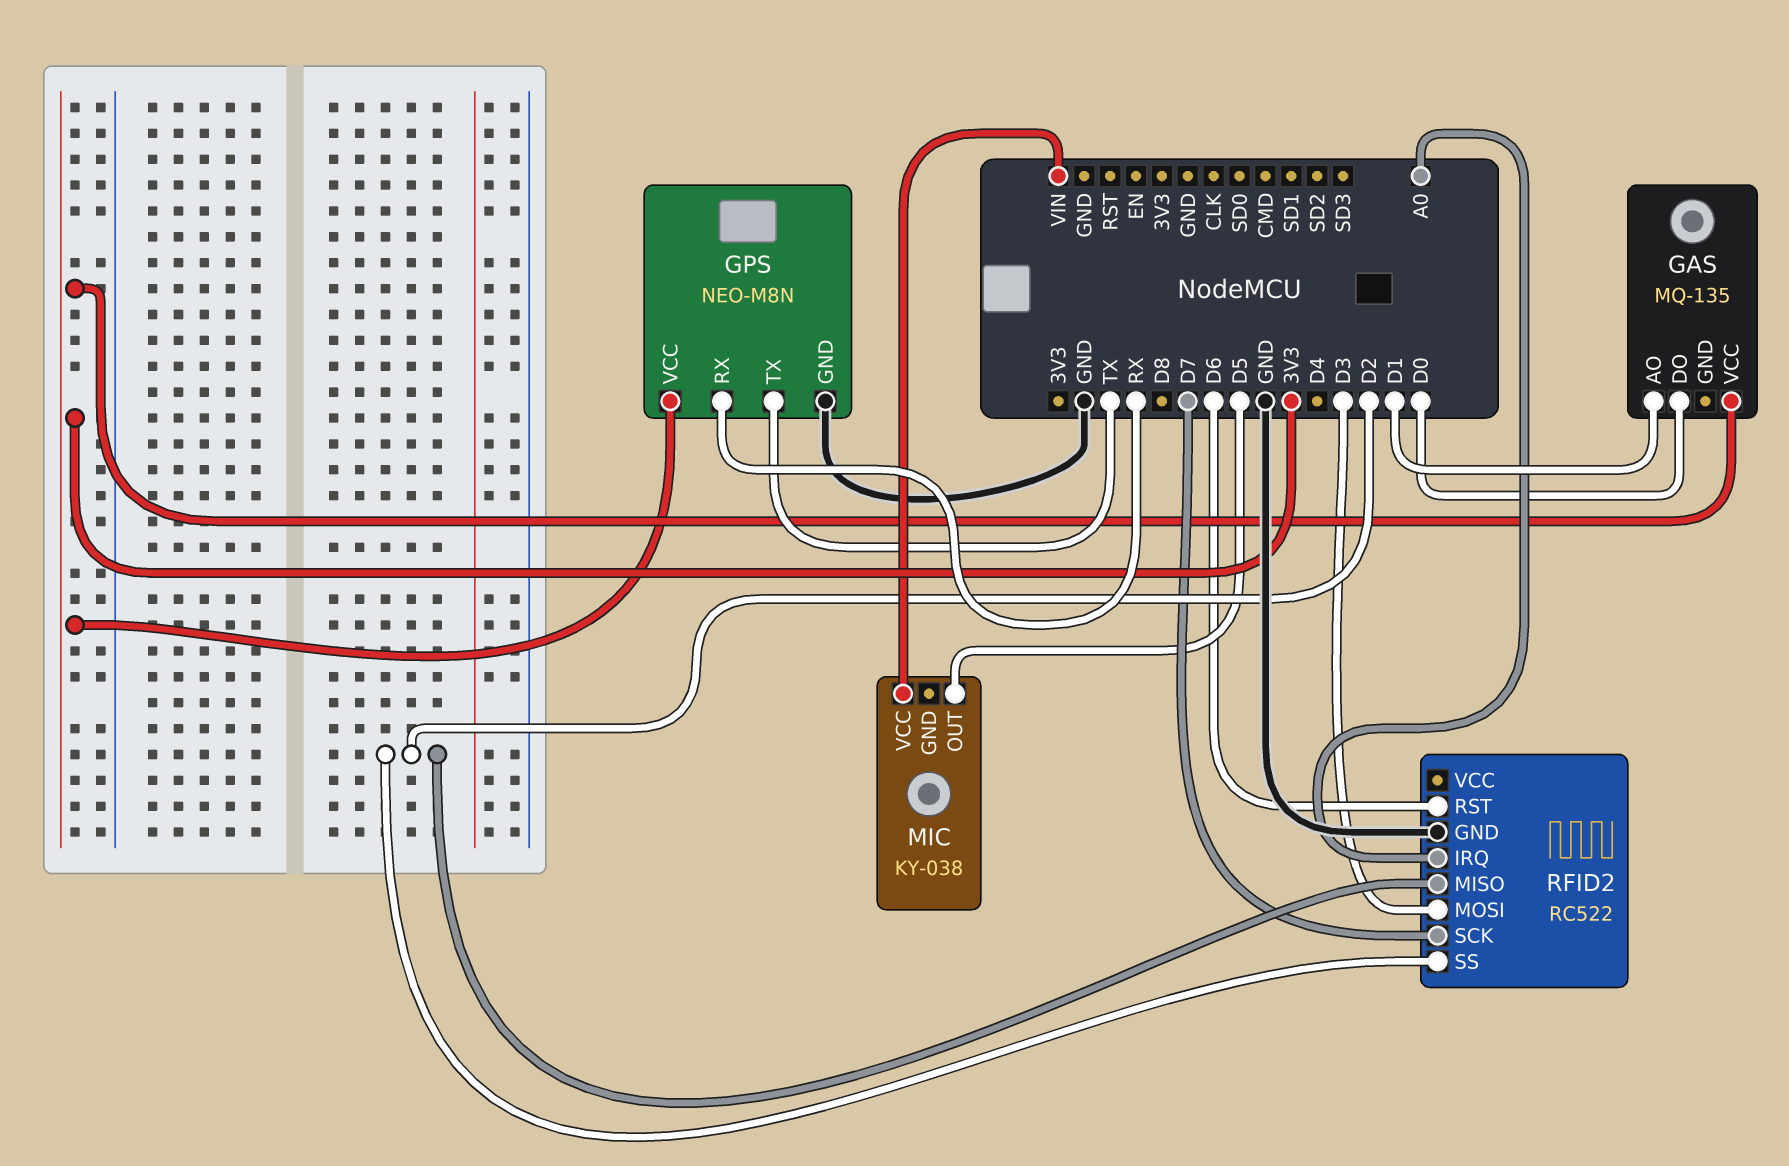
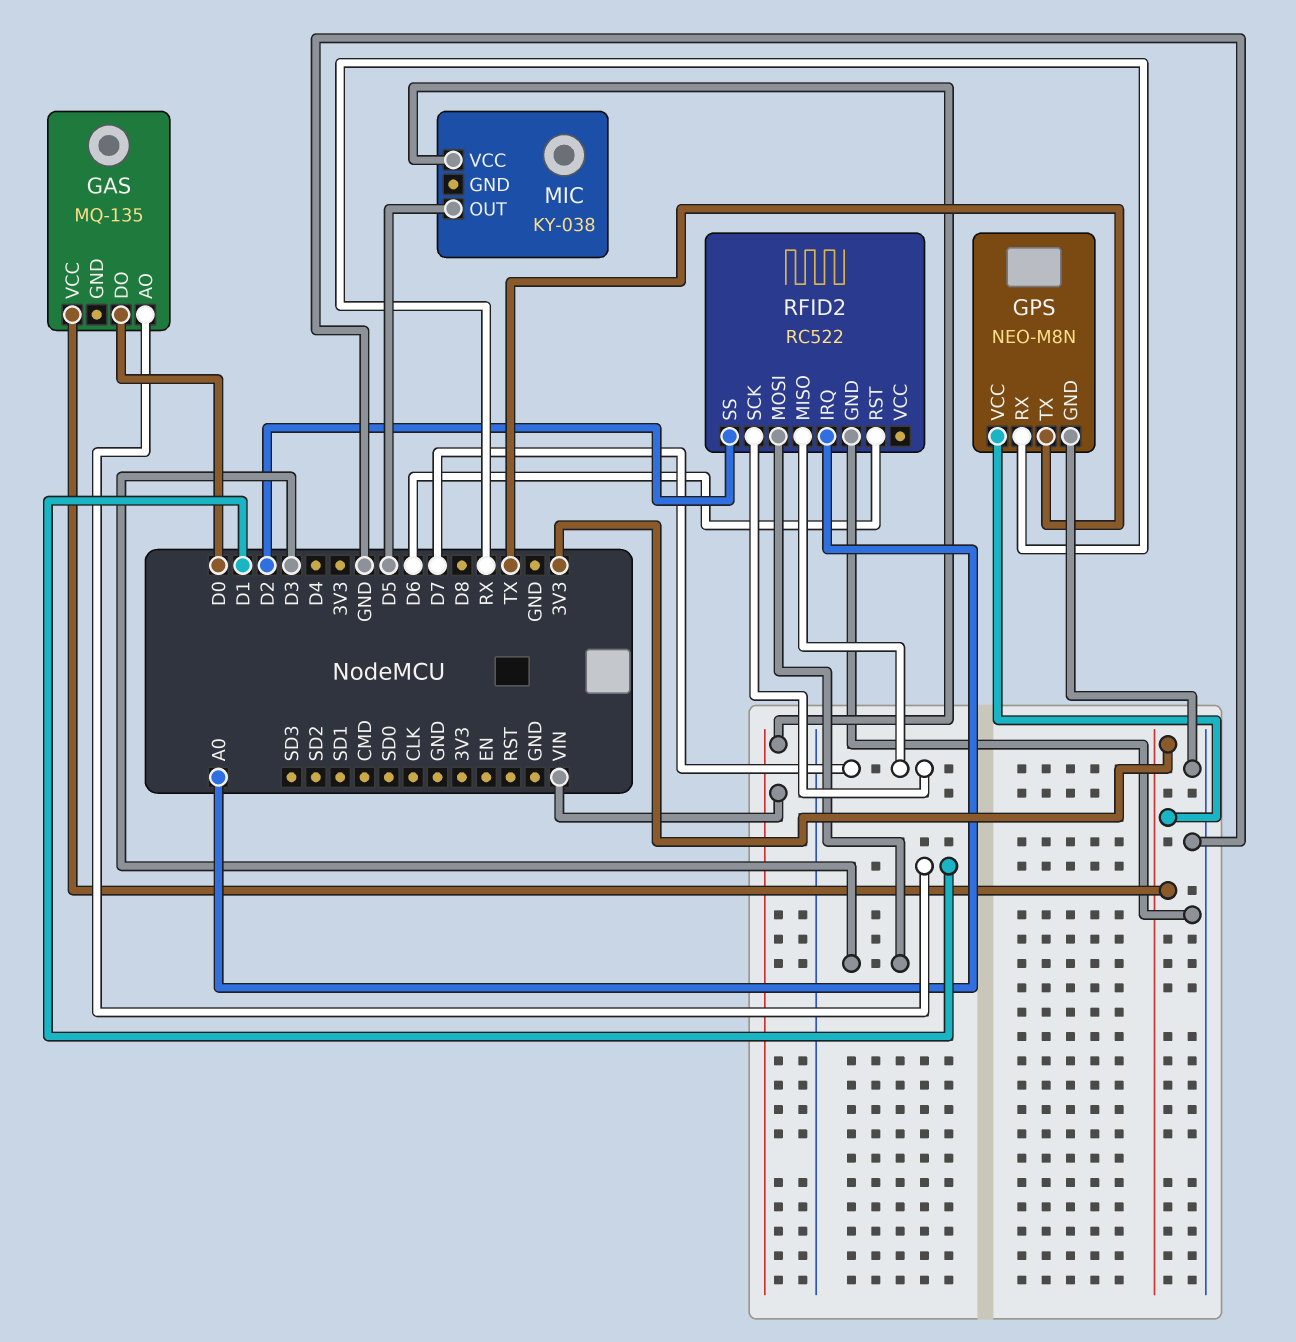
RFID2 pin MISO: D2 -> D7

